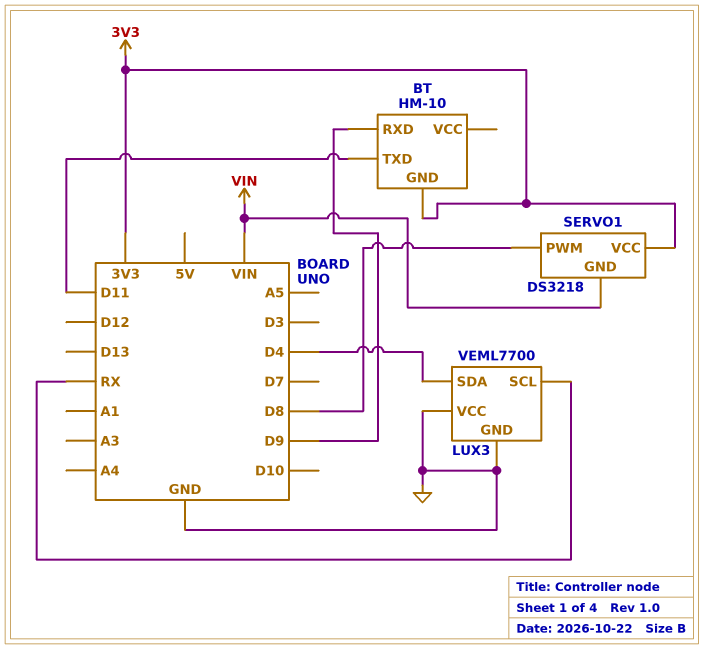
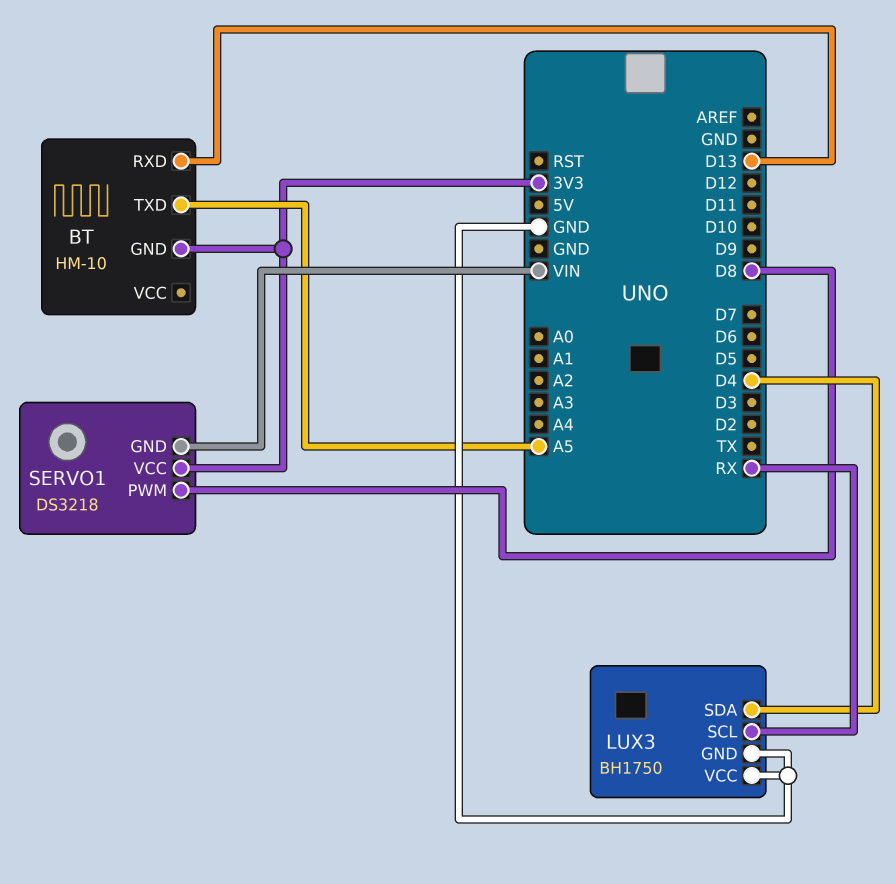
BT pin RXD: D9 -> D13
BT pin TXD: D11 -> A5
LUX3: VEML7700 -> BH1750

